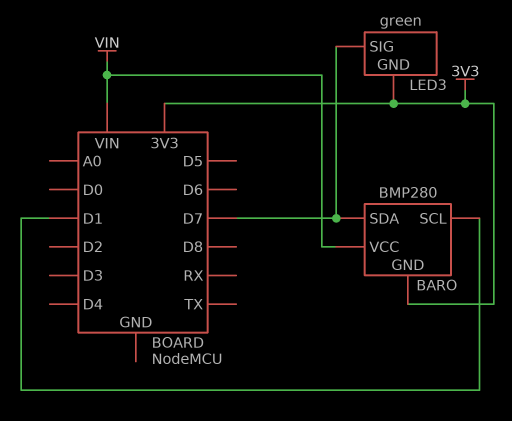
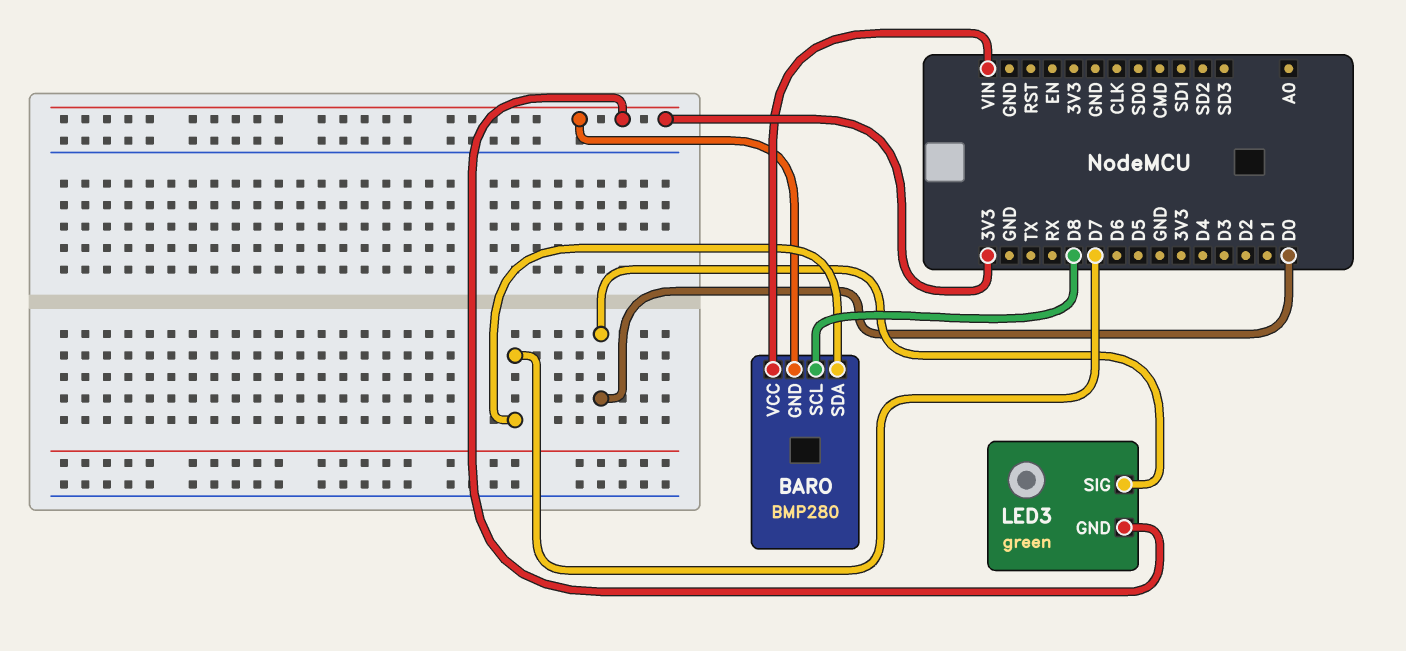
BARO pin SCL: D1 -> D8
LED3 pin SIG: D7 -> D0

